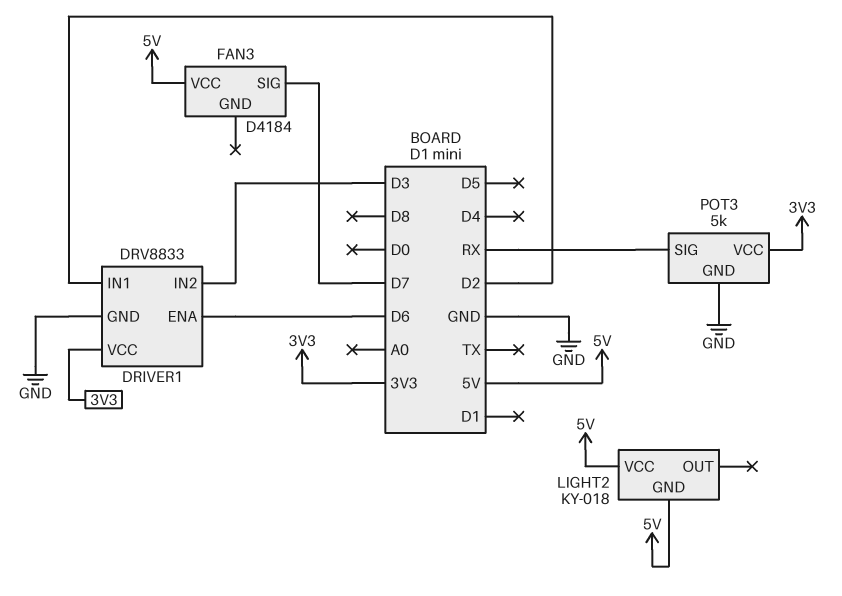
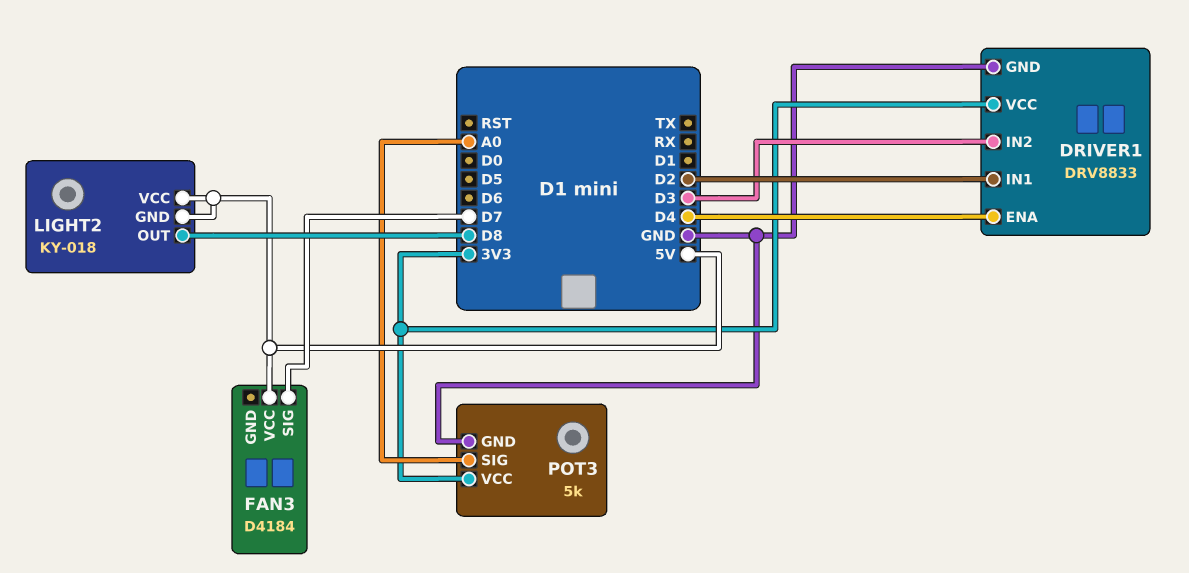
DRIVER1 pin ENA: D6 -> D4
LIGHT2 pin OUT: none -> D8
POT3 pin SIG: RX -> A0

